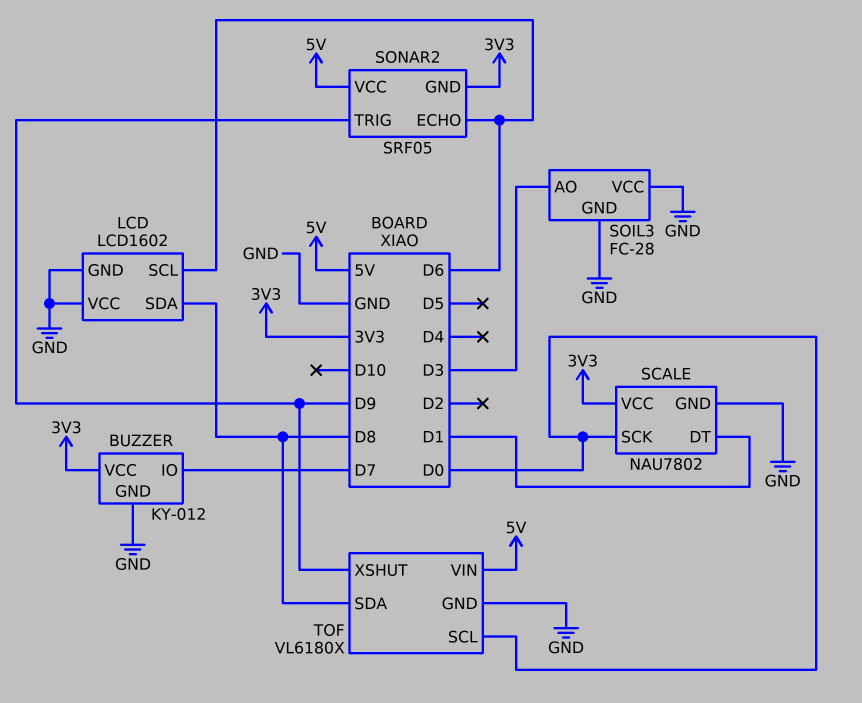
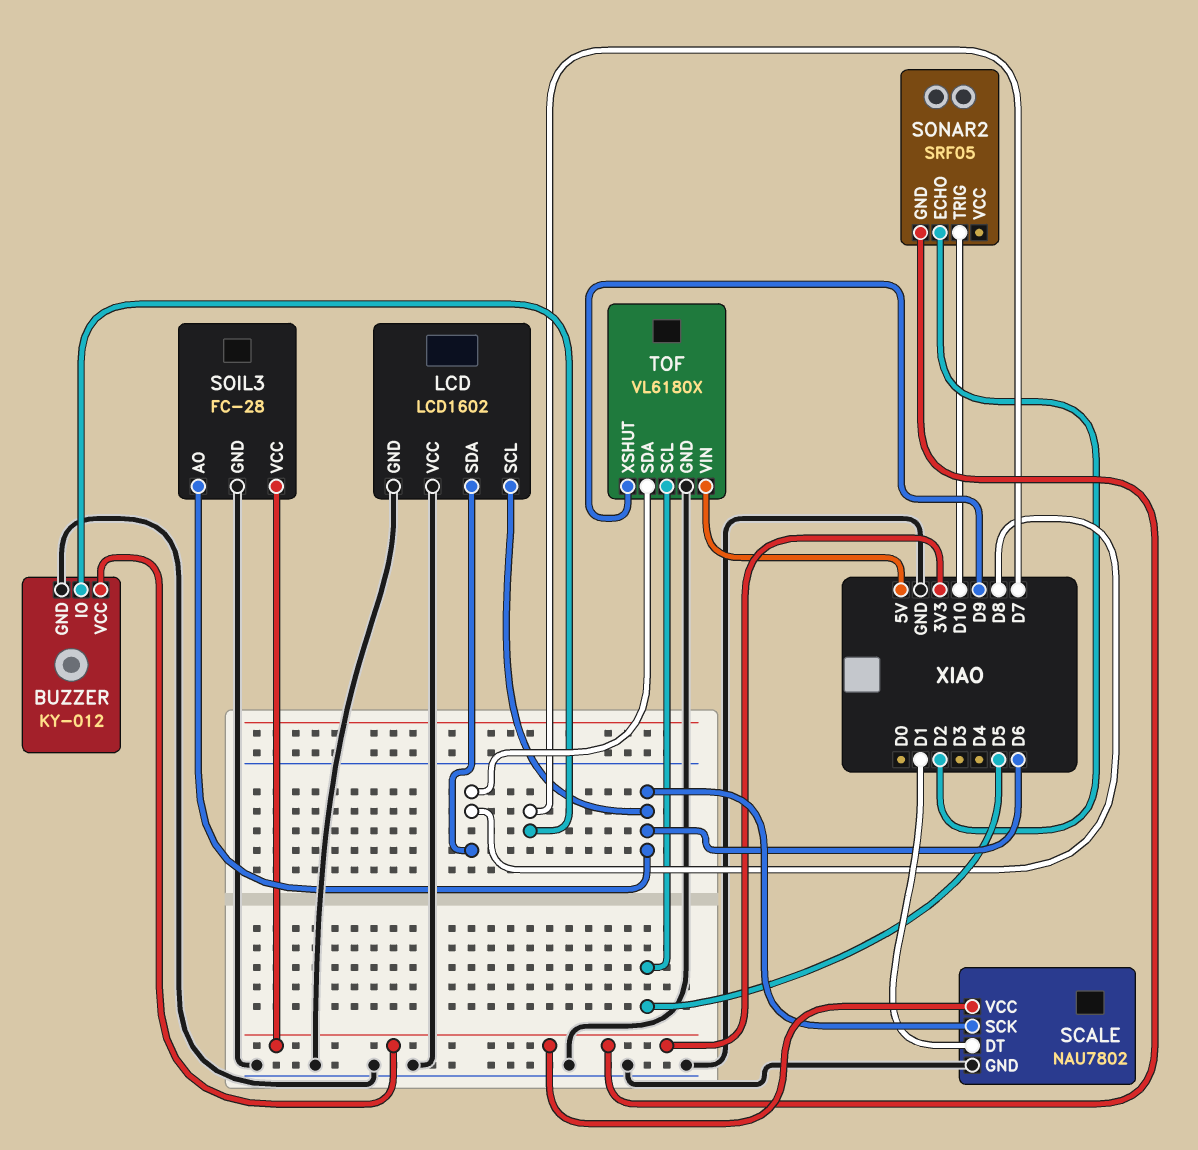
SCALE pin SCK: D0 -> D6
SOIL3 pin AO: D3 -> D6
SOIL3 pin VCC: GND -> 3V3
SONAR2 pin ECHO: D6 -> D2
SONAR2 pin TRIG: D9 -> D10
SONAR2 pin VCC: 5V -> none
TOF pin SCL: D0 -> D5

